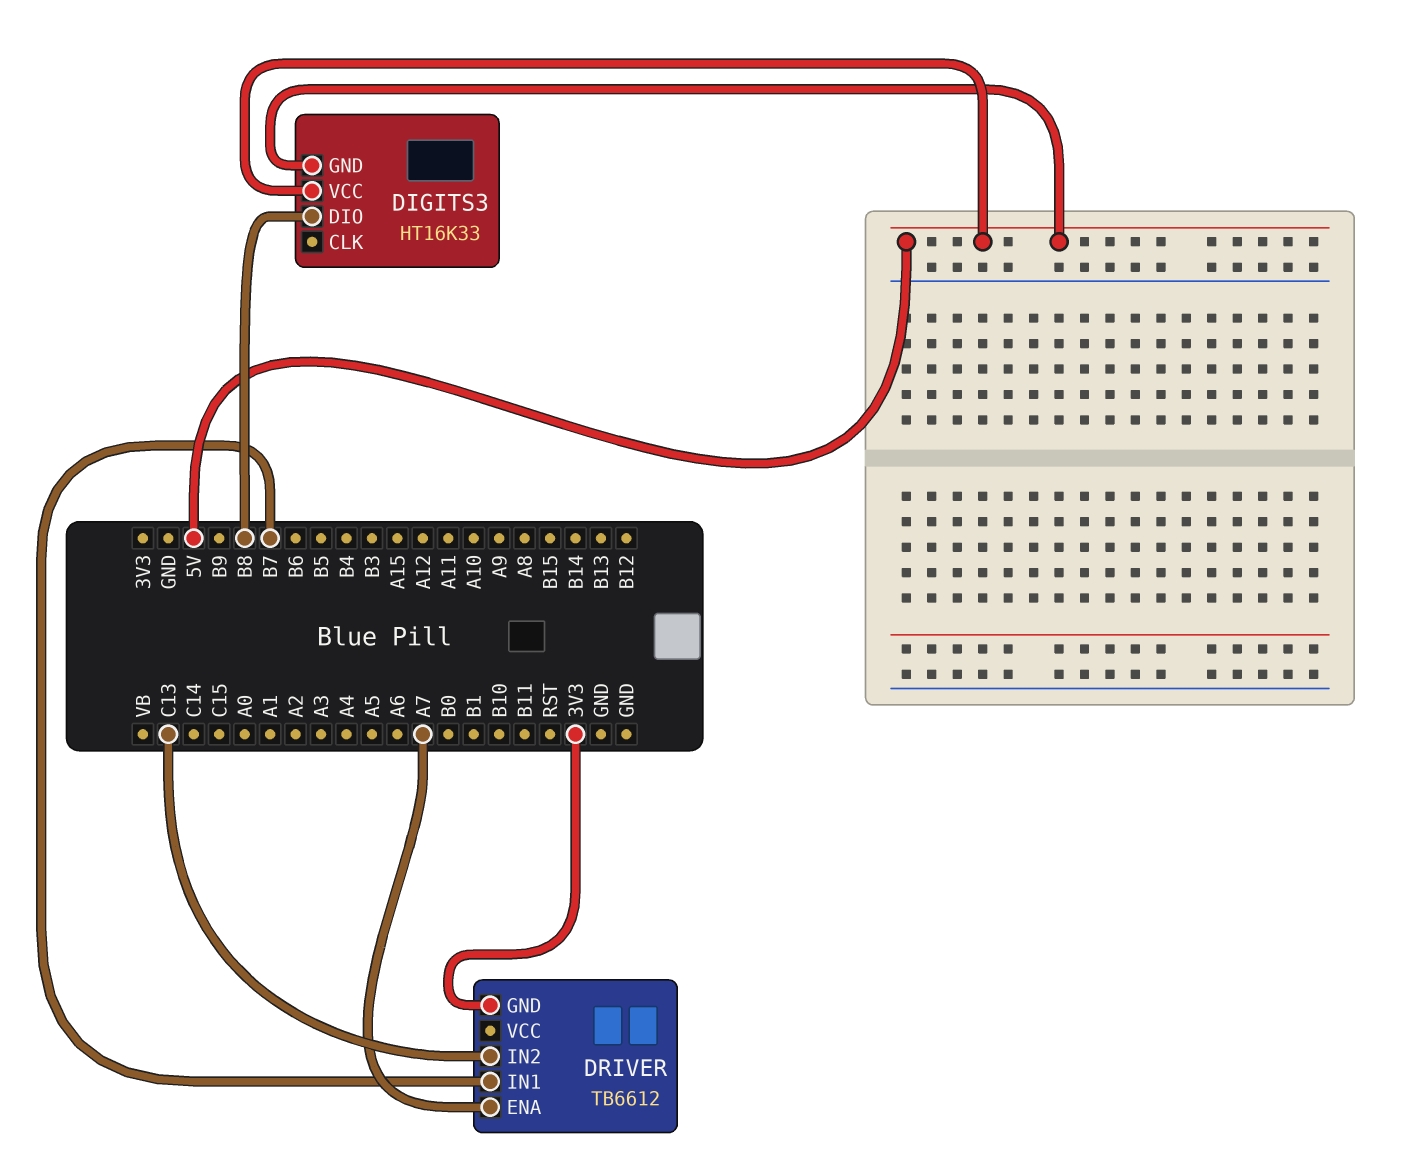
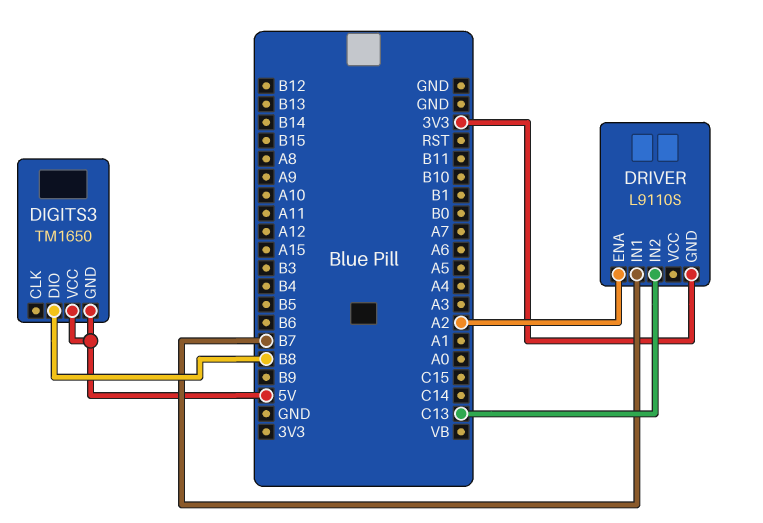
DIGITS3: HT16K33 -> TM1650
DRIVER: TB6612 -> L9110S
DRIVER pin ENA: A7 -> A2

